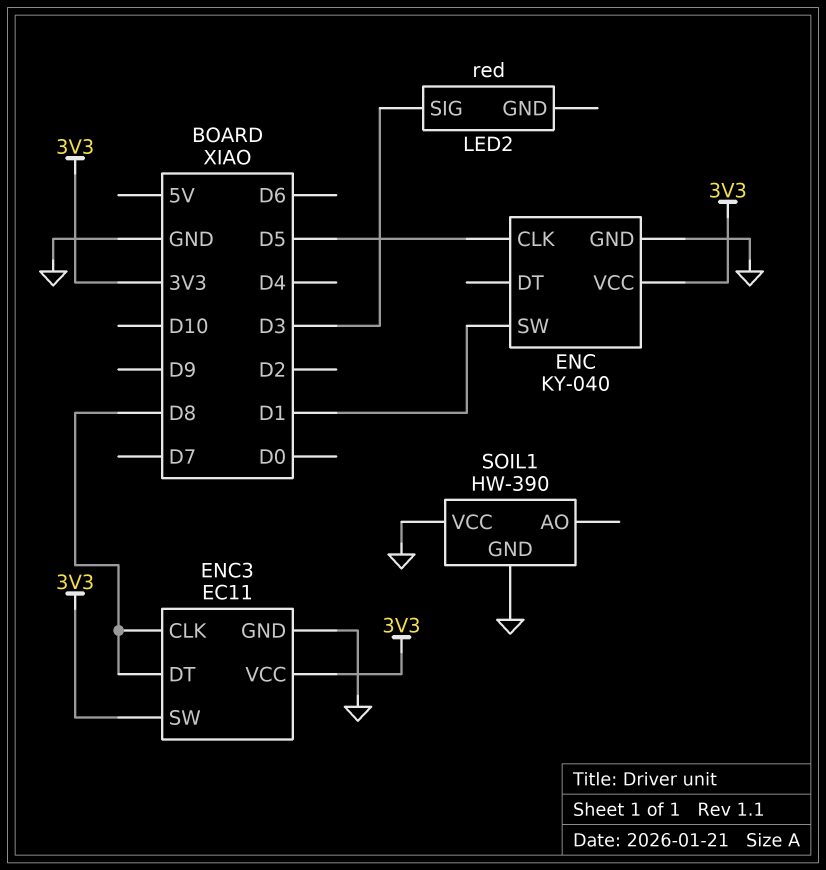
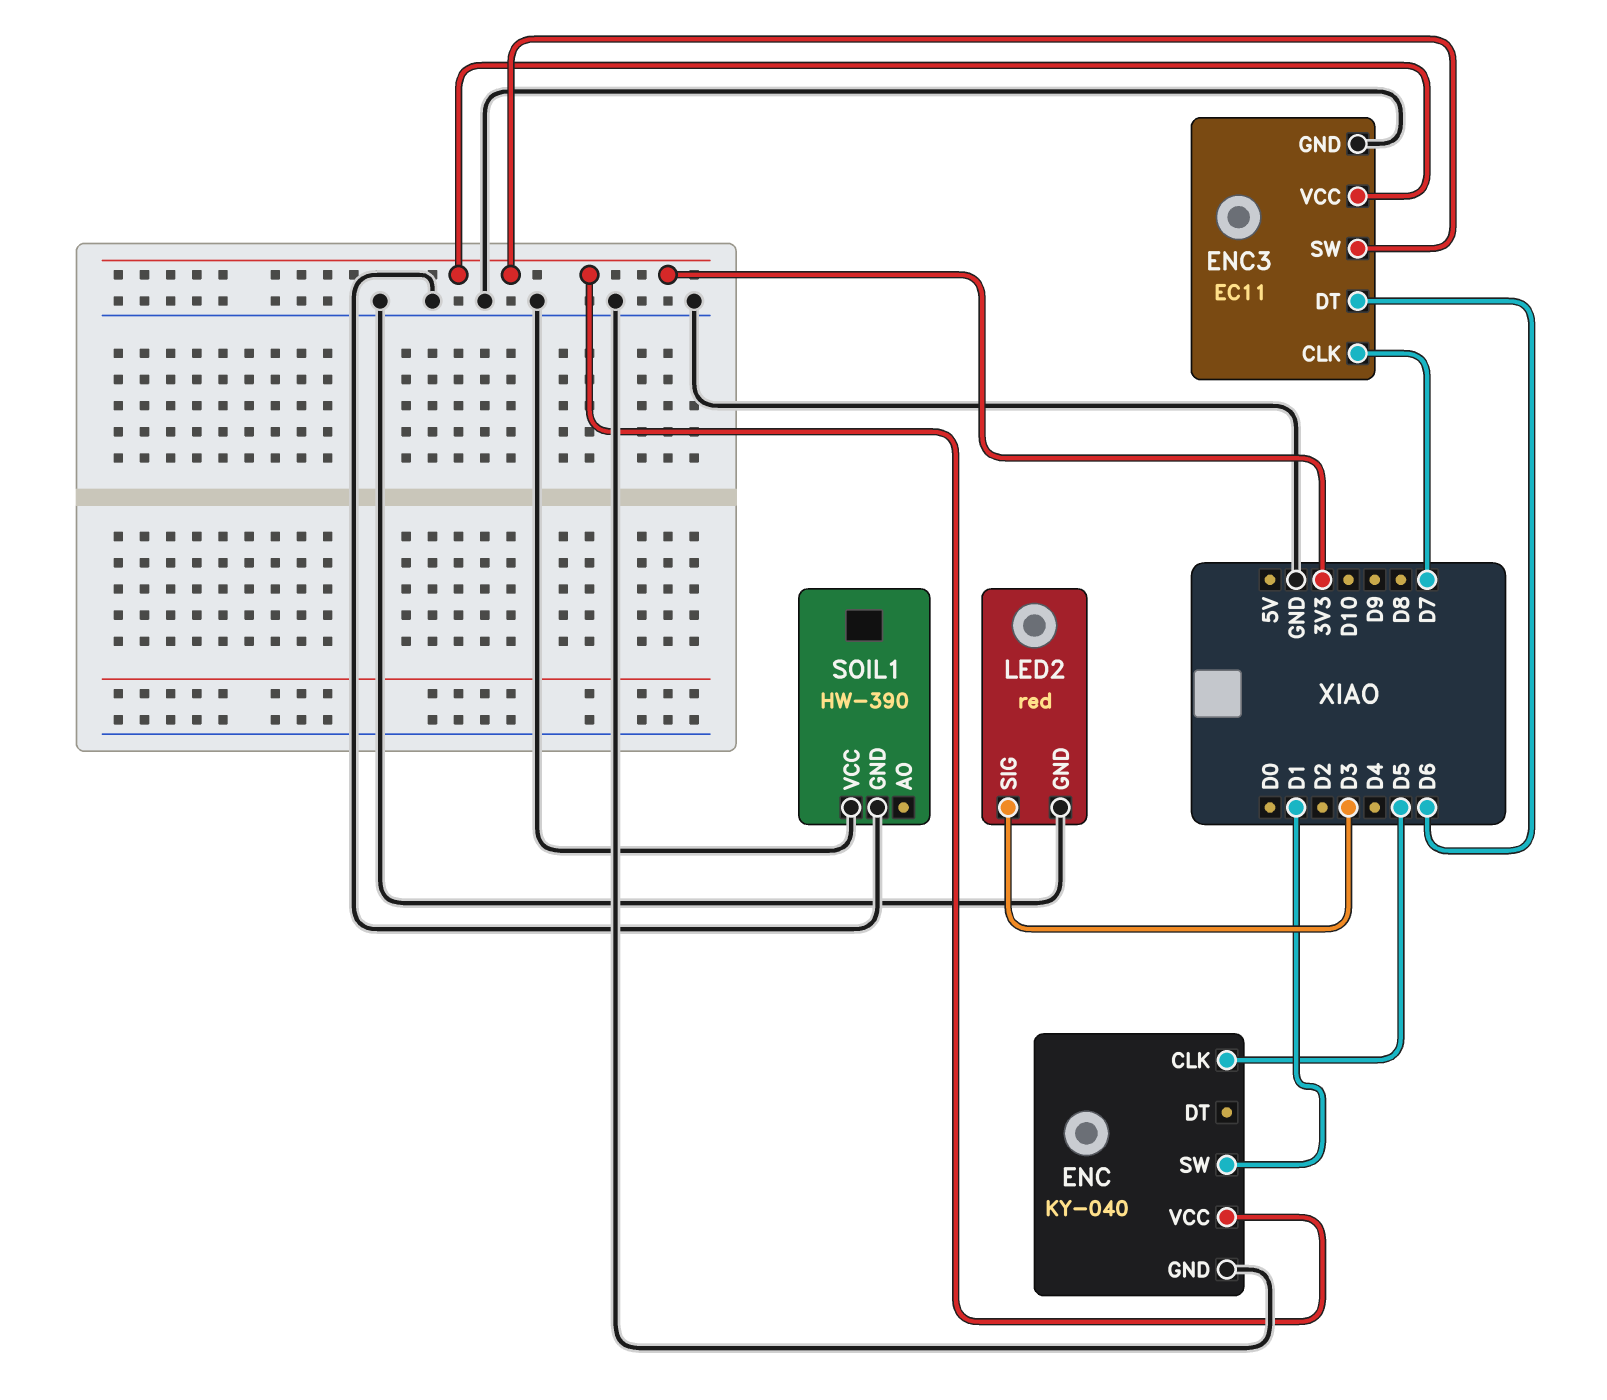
ENC3 pin CLK: D8 -> D7
ENC3 pin DT: D8 -> D6
LED2 pin GND: none -> GND

